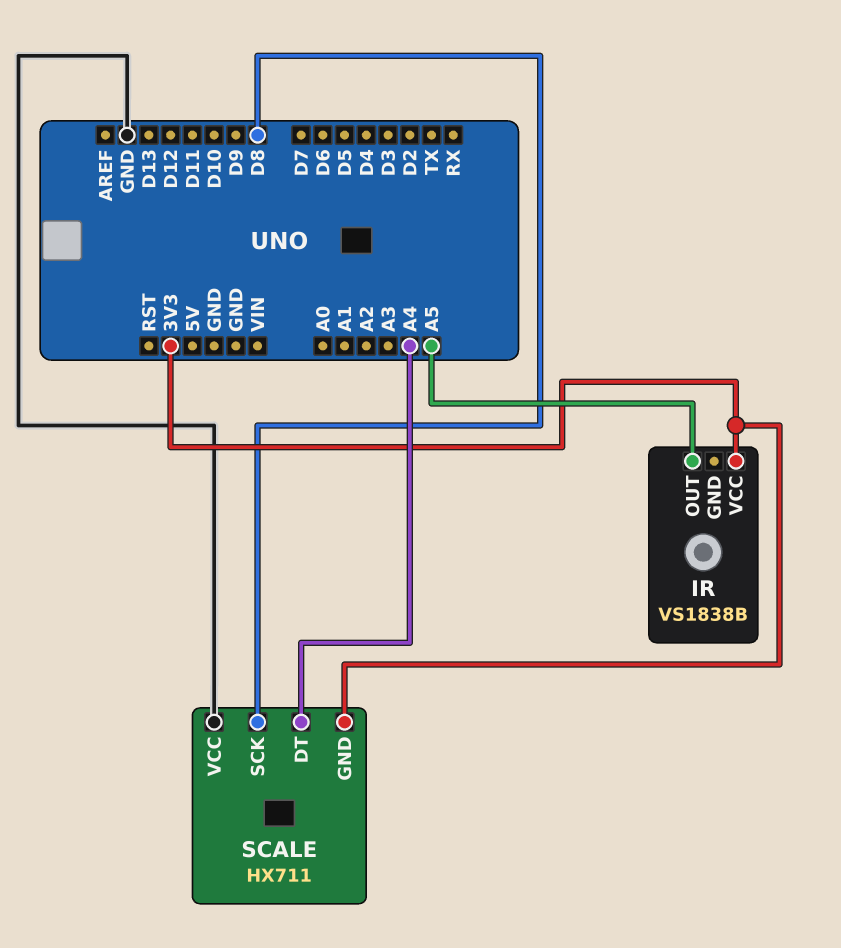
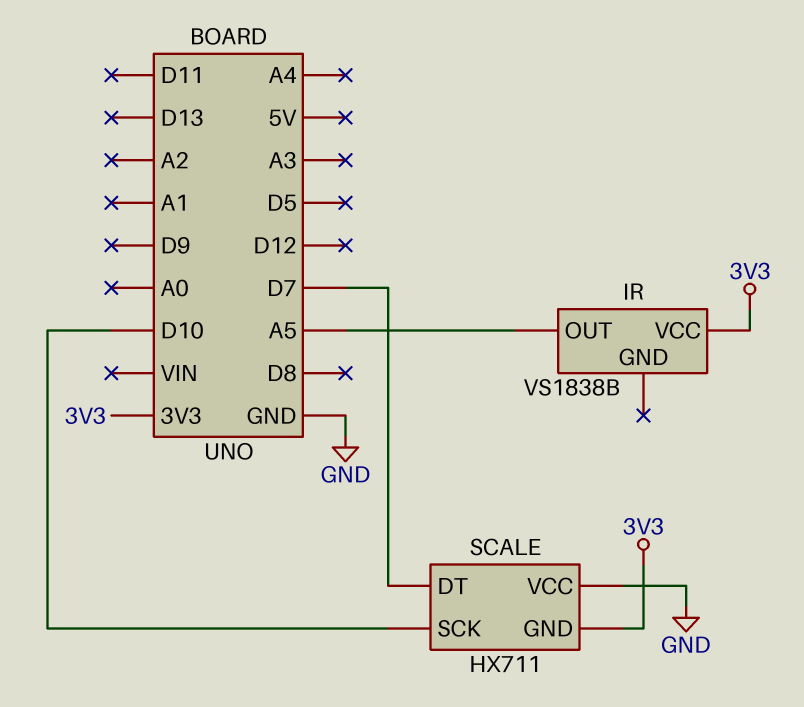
SCALE pin DT: A4 -> D7
SCALE pin SCK: D8 -> D10

